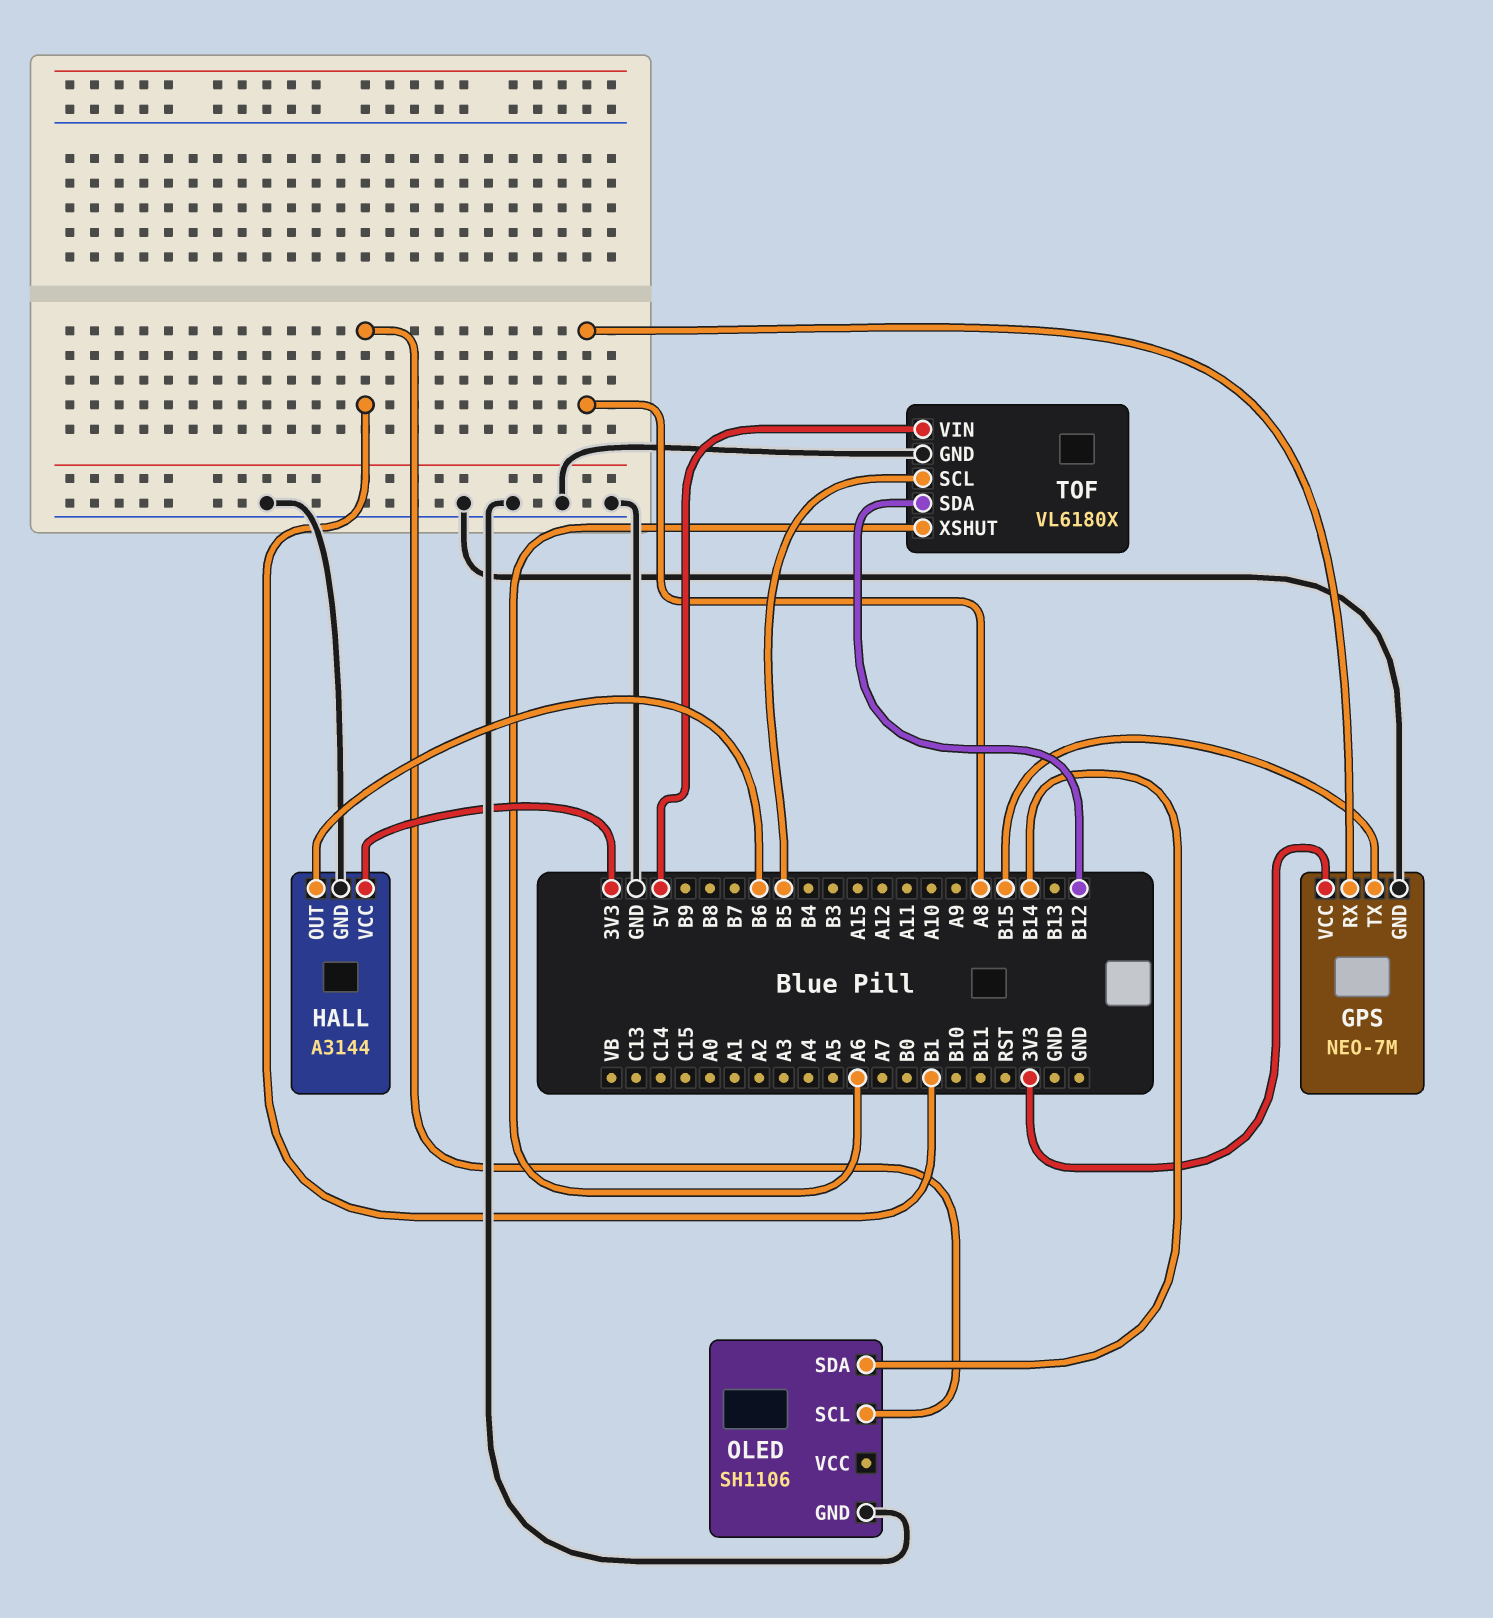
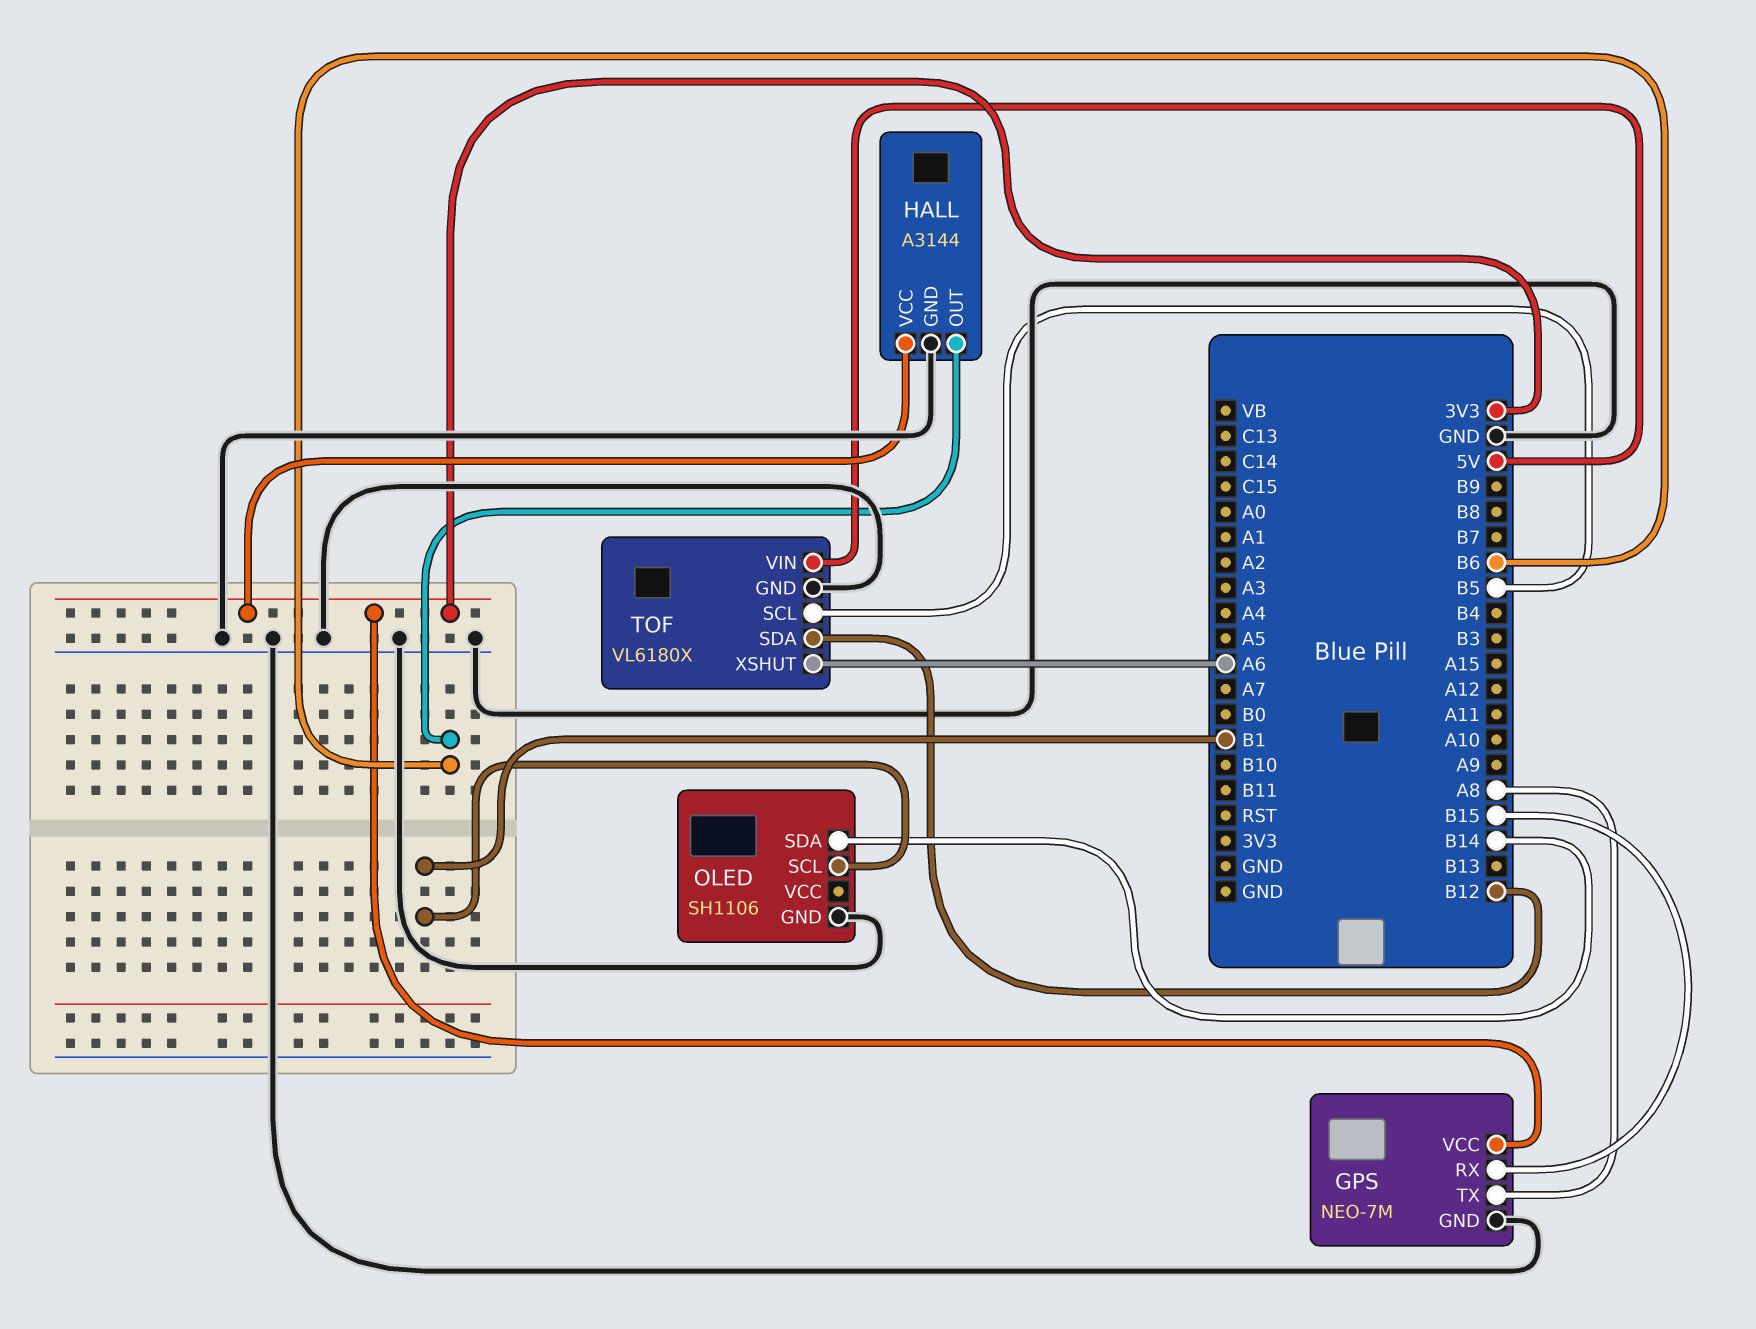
GPS pin RX: A8 -> B15
GPS pin TX: B15 -> A8

